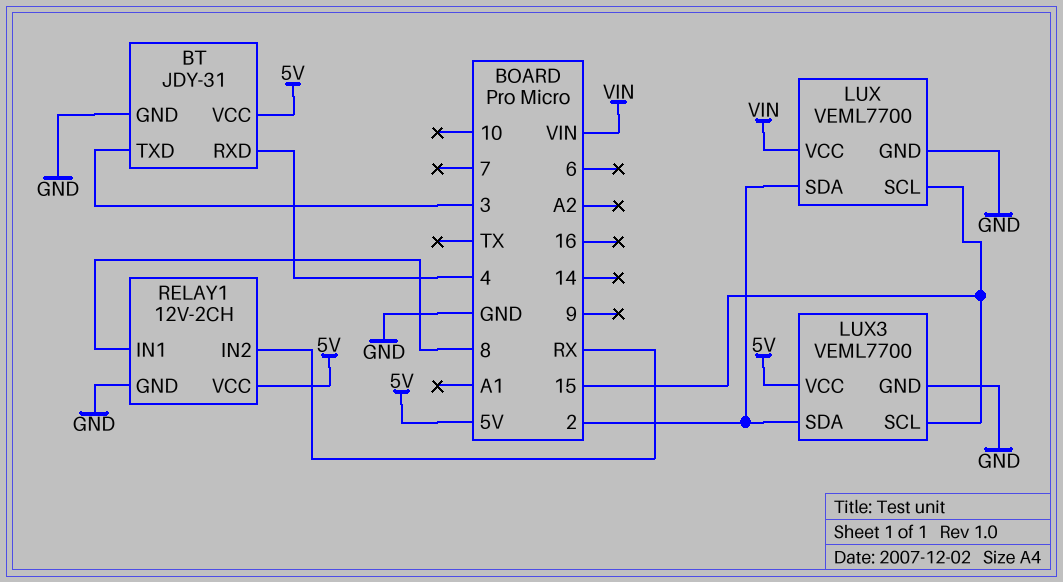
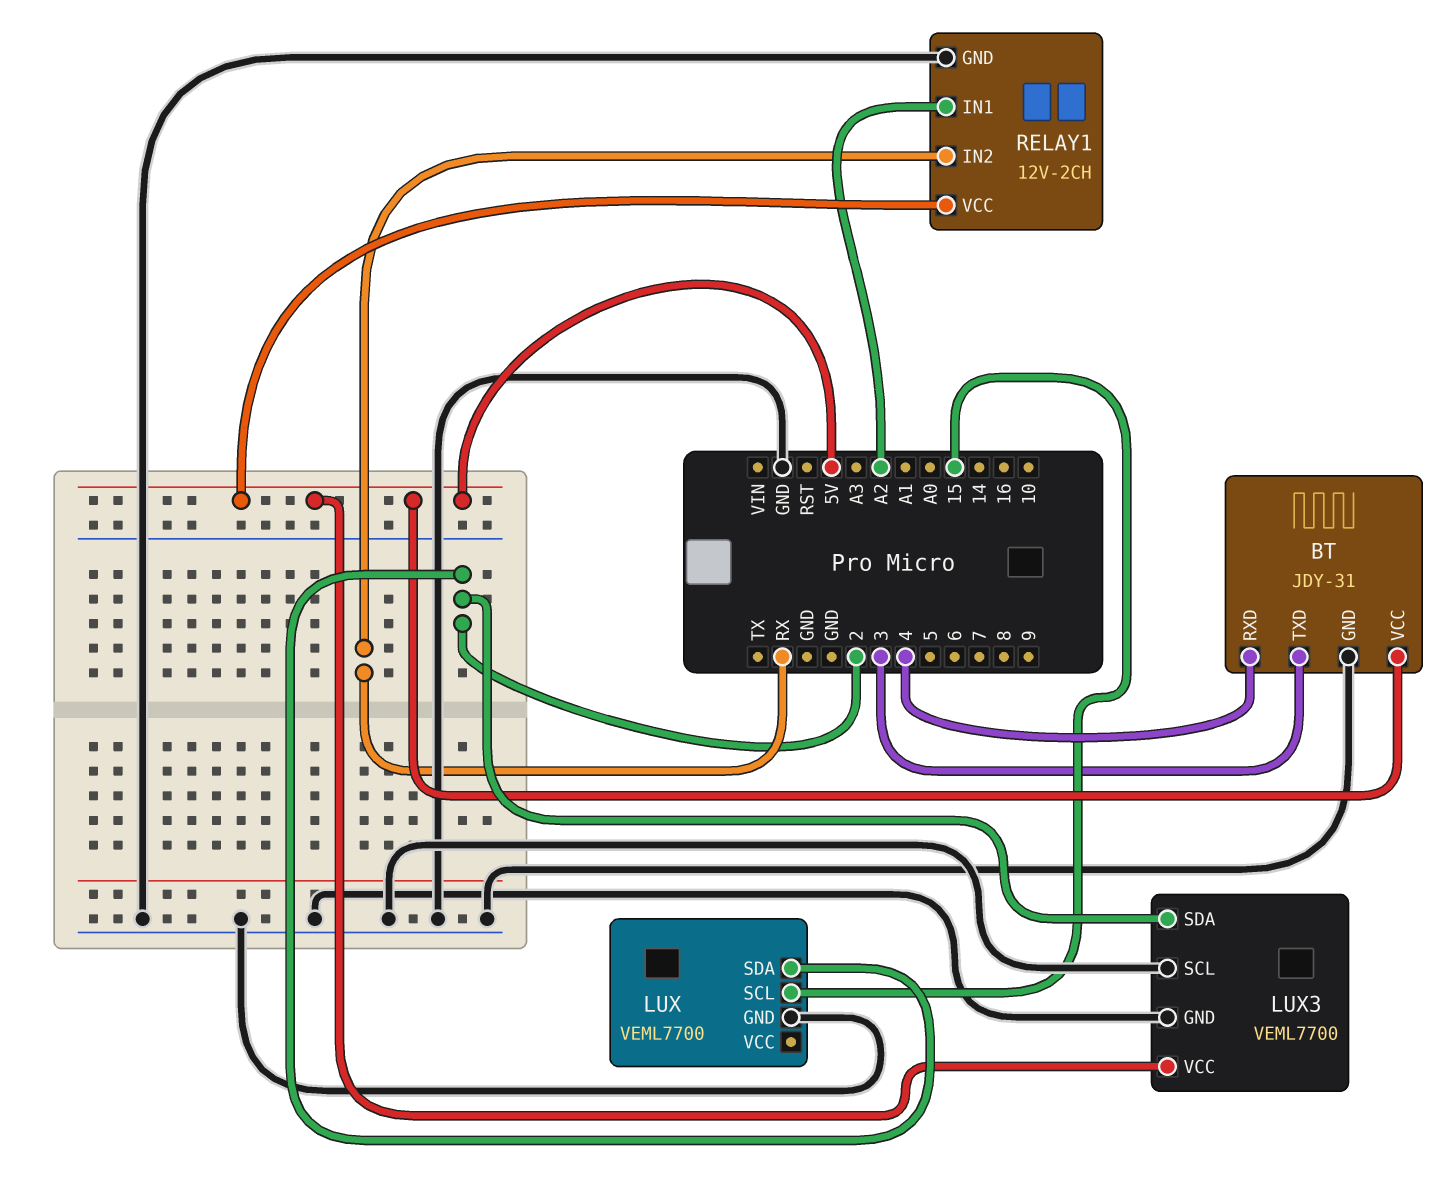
LUX pin VCC: VIN -> none
LUX3 pin SCL: 15 -> GND
RELAY1 pin IN1: 8 -> A2

